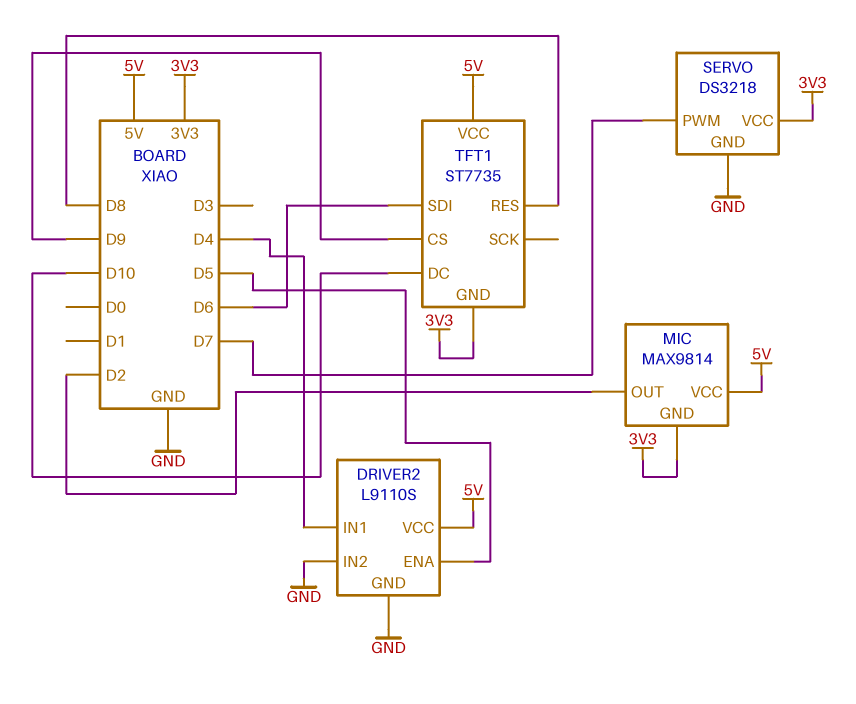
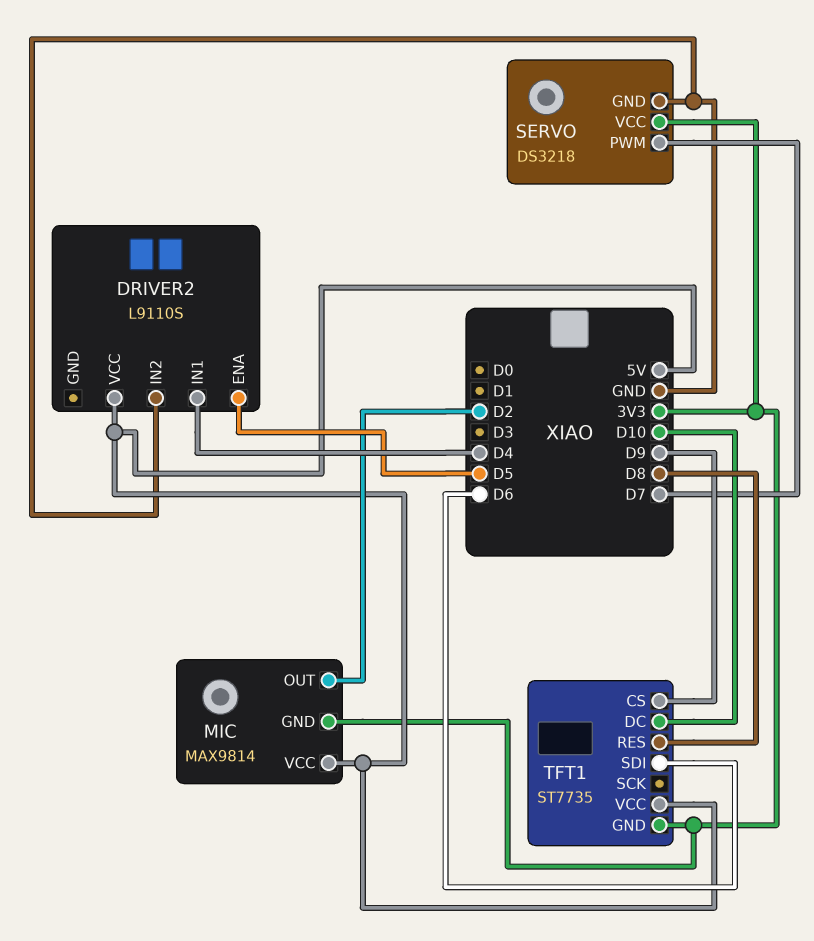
DRIVER2 pin GND: GND -> none

